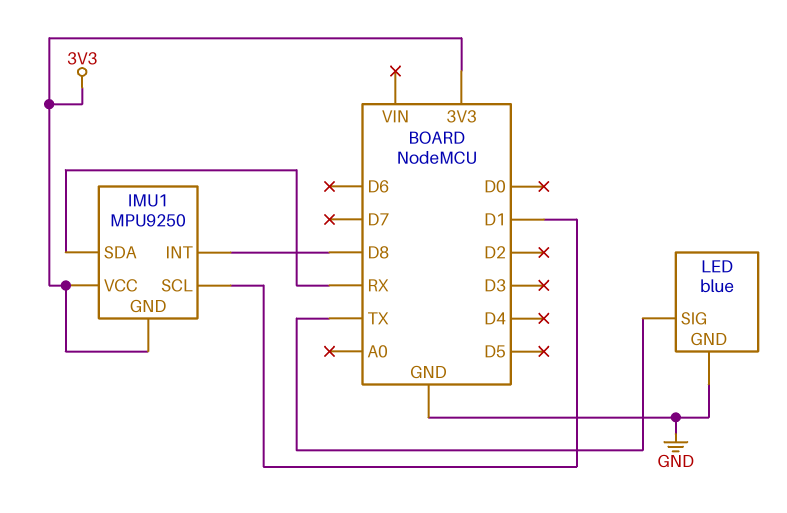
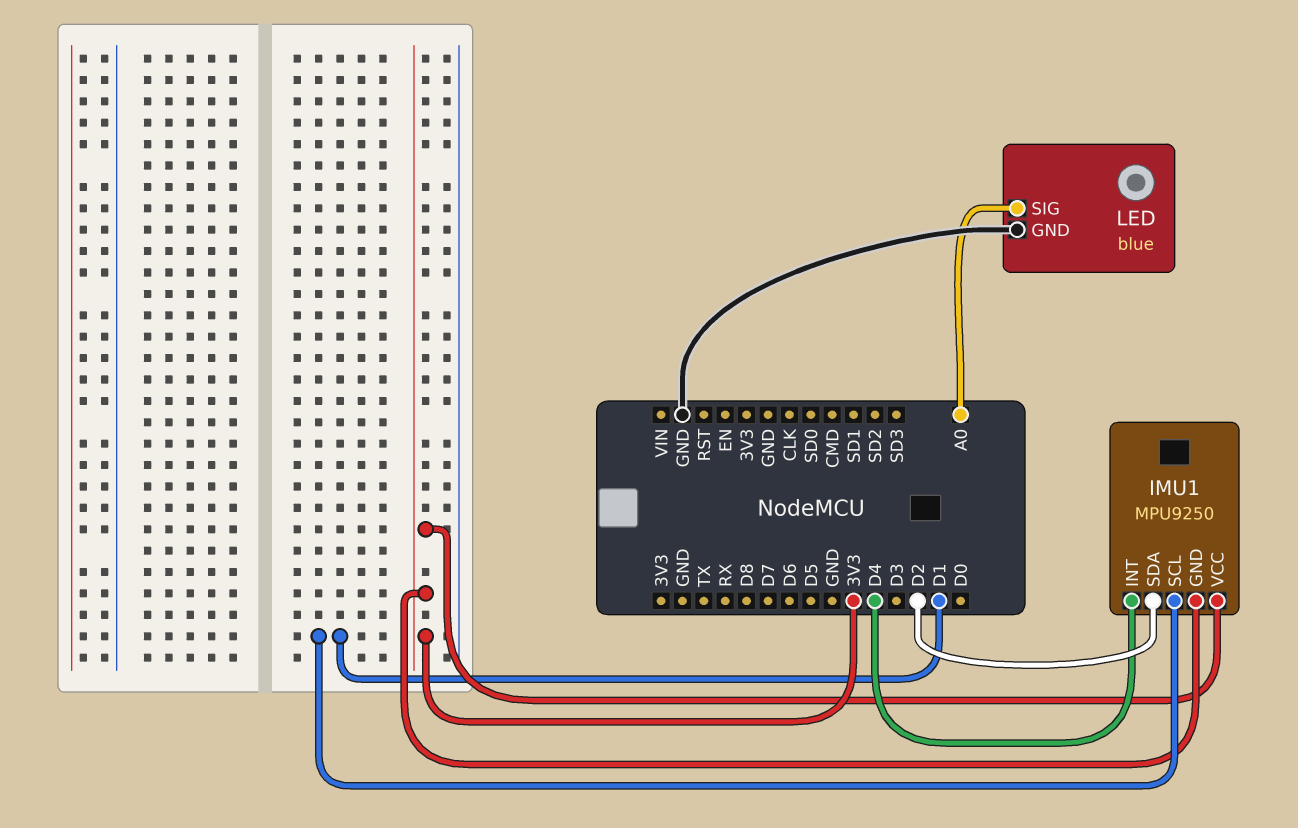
IMU1 pin INT: D8 -> D4
IMU1 pin SDA: RX -> D2
LED pin SIG: TX -> A0

